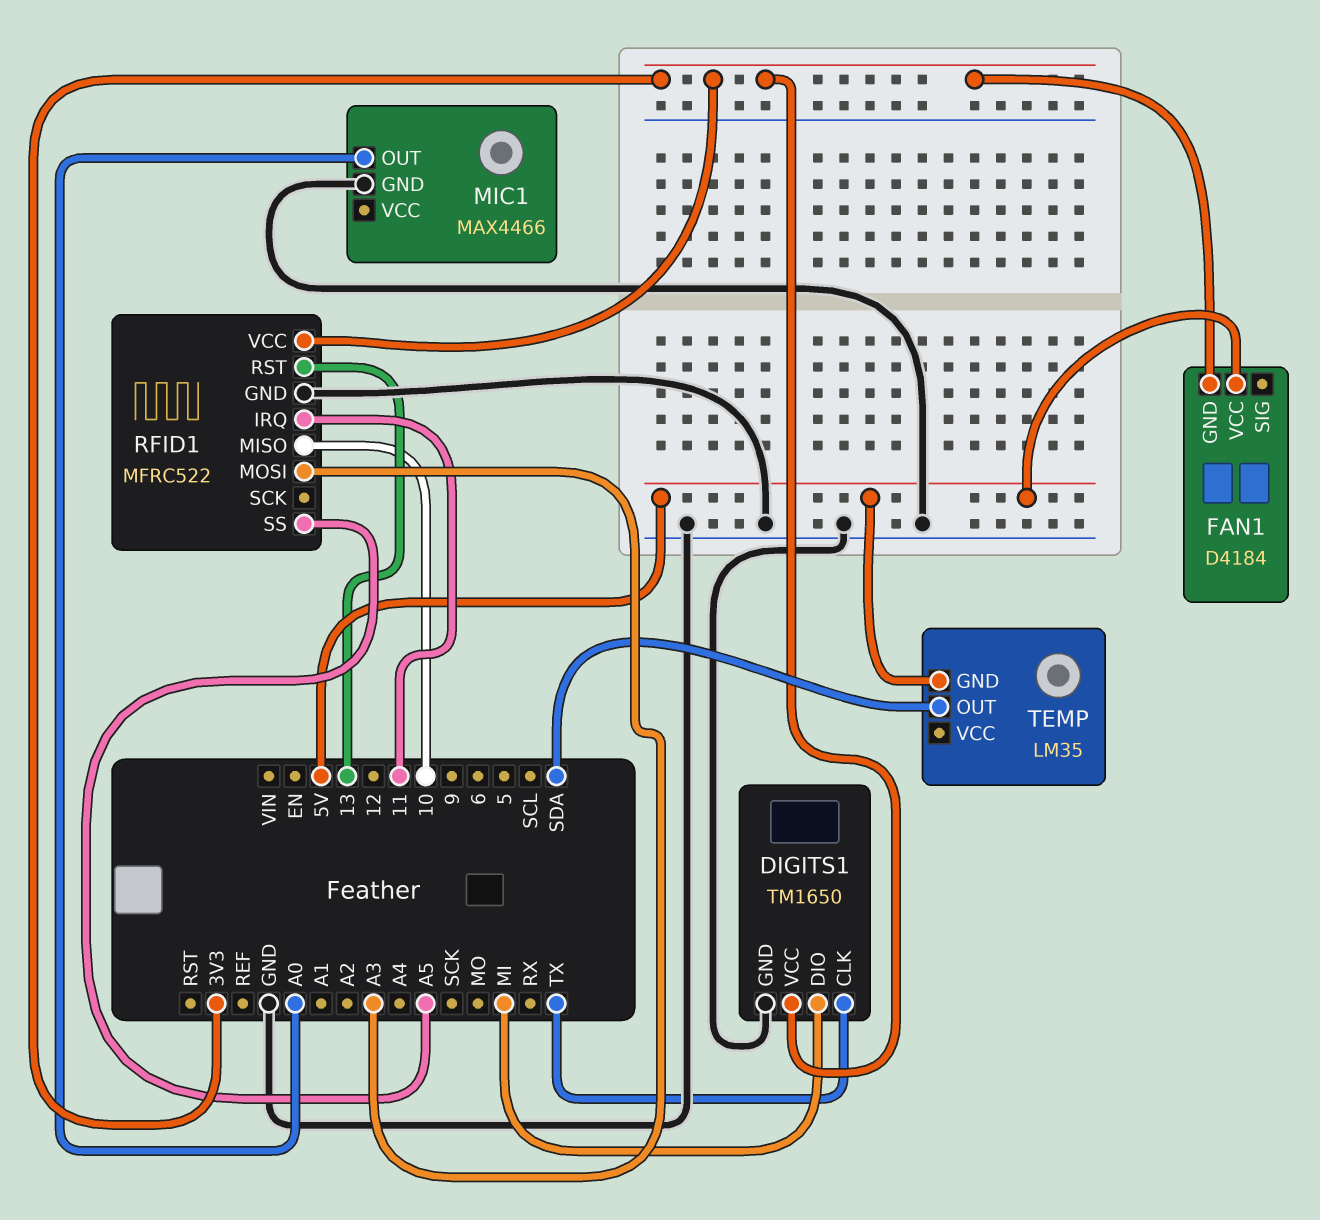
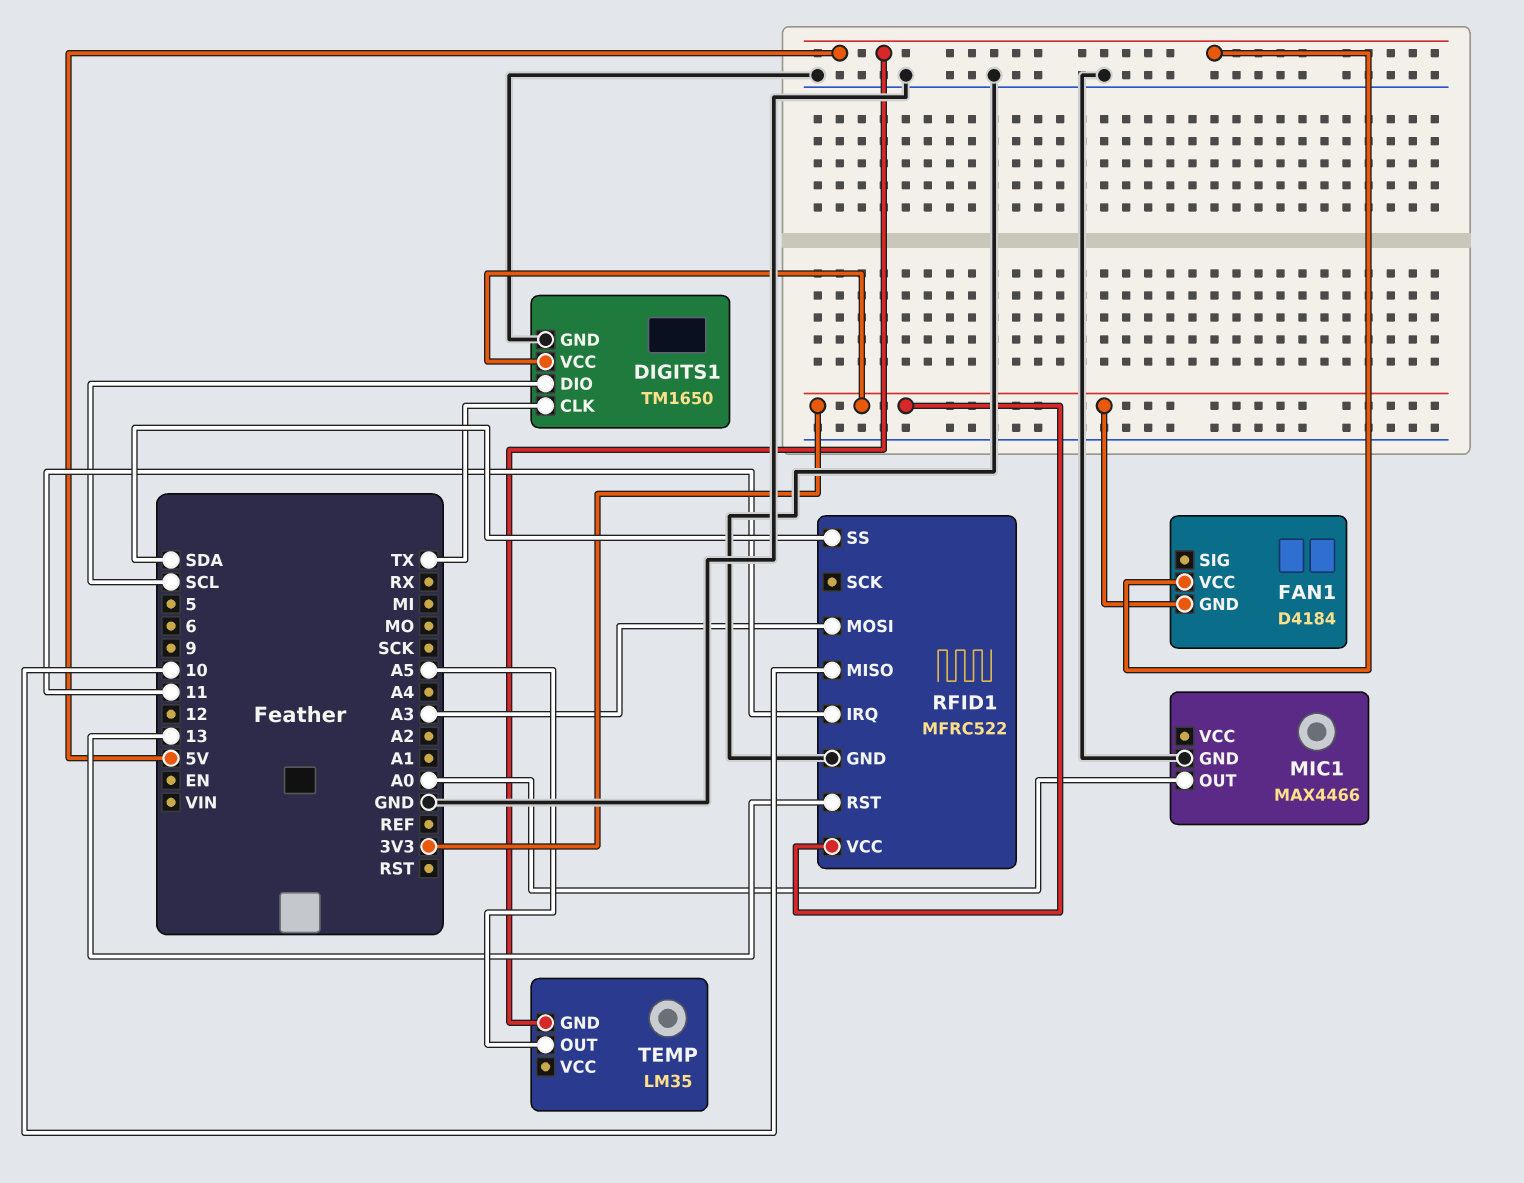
DIGITS1 pin DIO: MI -> SCL
RFID1 pin SS: A5 -> SDA
TEMP pin OUT: SDA -> A5

